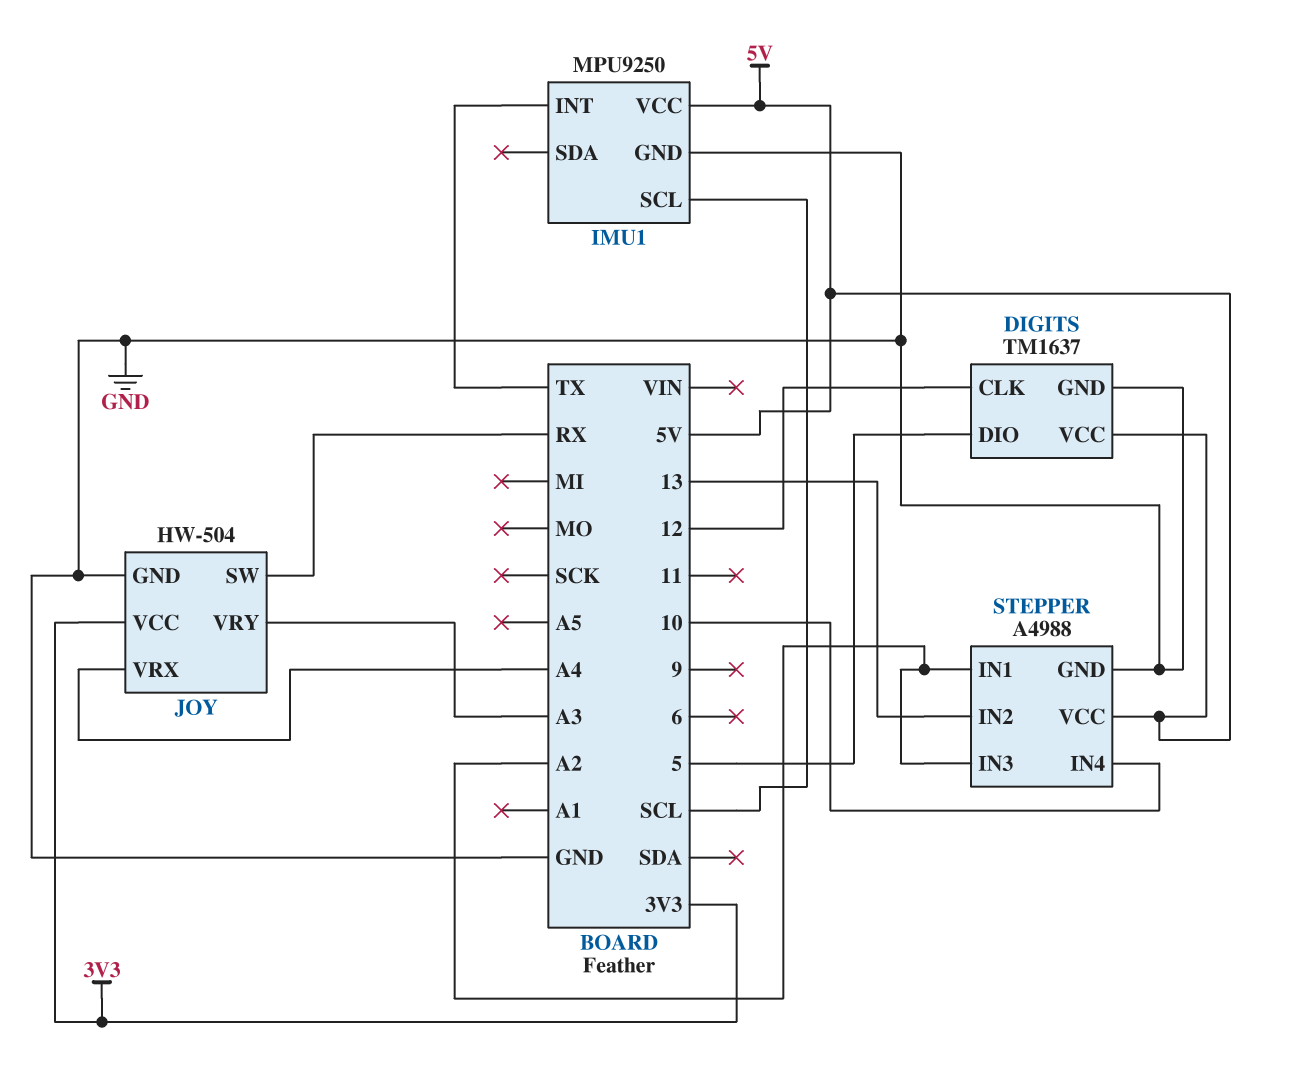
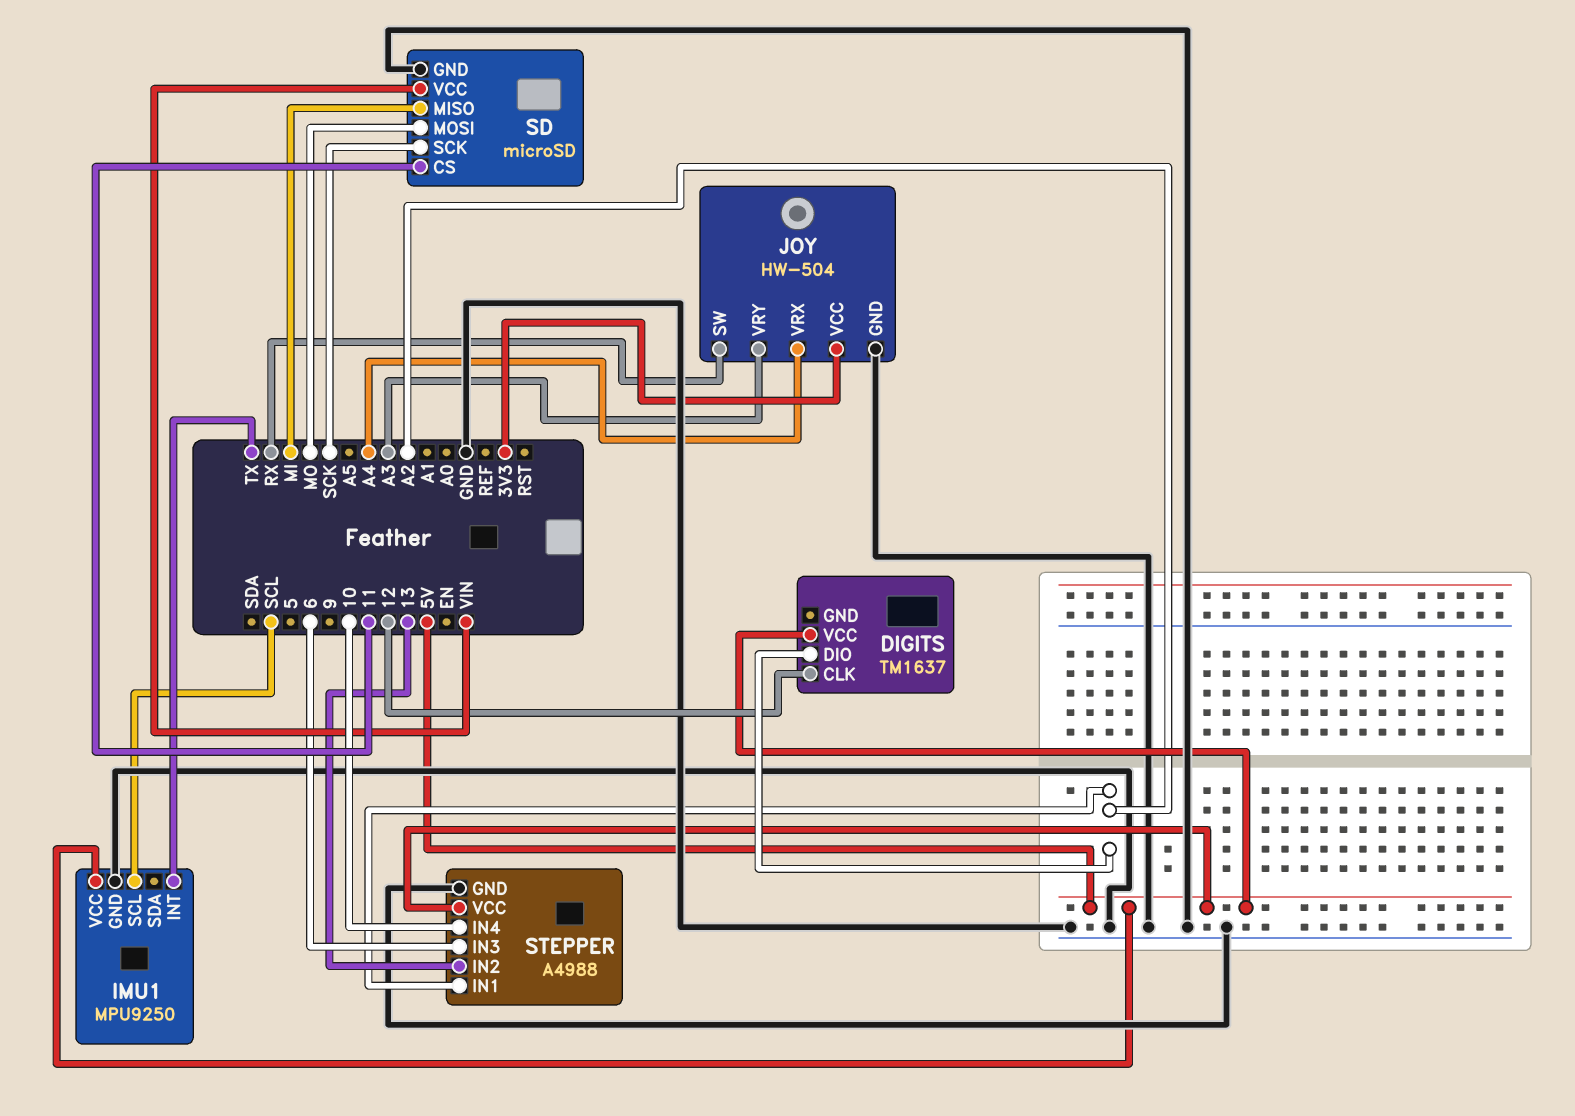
DIGITS pin DIO: 5 -> A2
DIGITS pin GND: GND -> none
SD: none -> microSD
SD pin CS: none -> 11
SD pin GND: none -> GND
SD pin MISO: none -> MI
SD pin MOSI: none -> MO
SD pin SCK: none -> SCK
SD pin VCC: none -> VIN
STEPPER pin IN3: A2 -> 6

